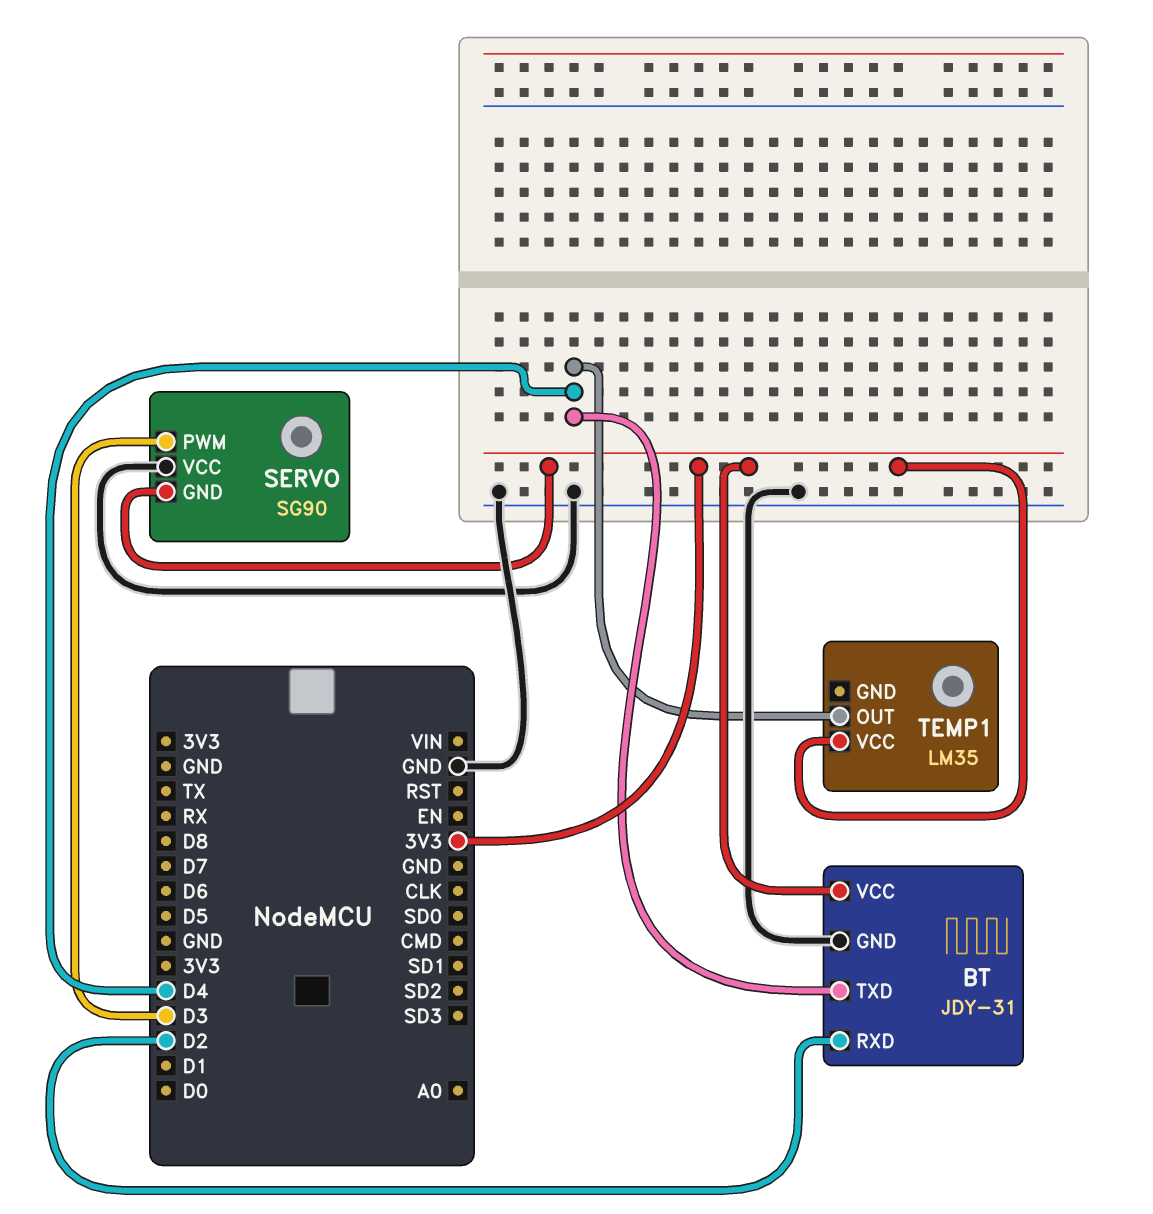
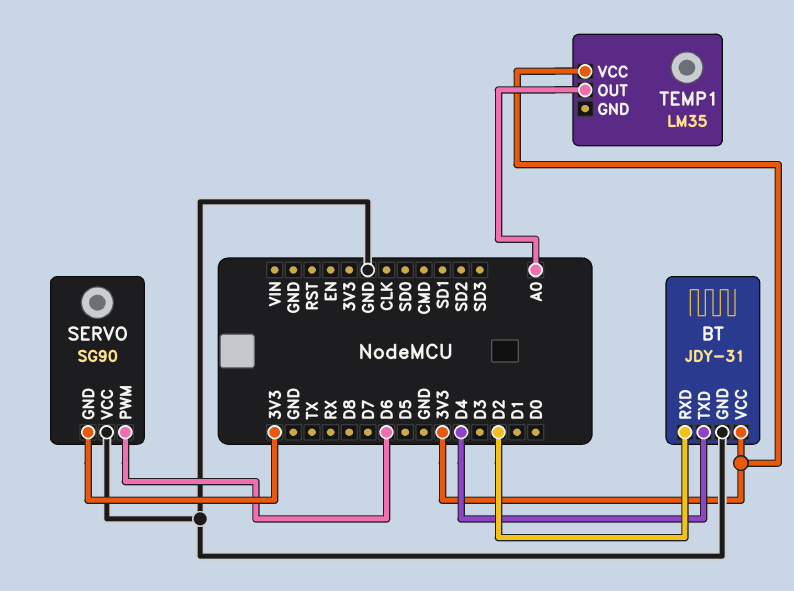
SERVO pin PWM: D3 -> D6
TEMP1 pin OUT: D4 -> A0

